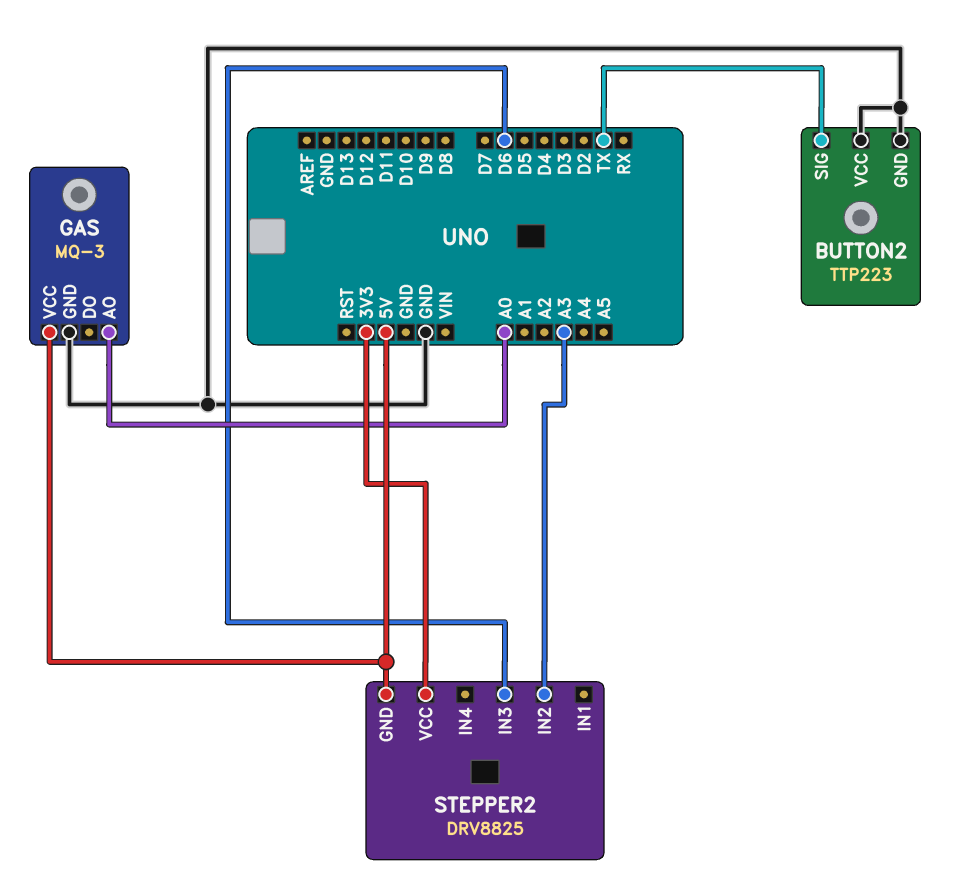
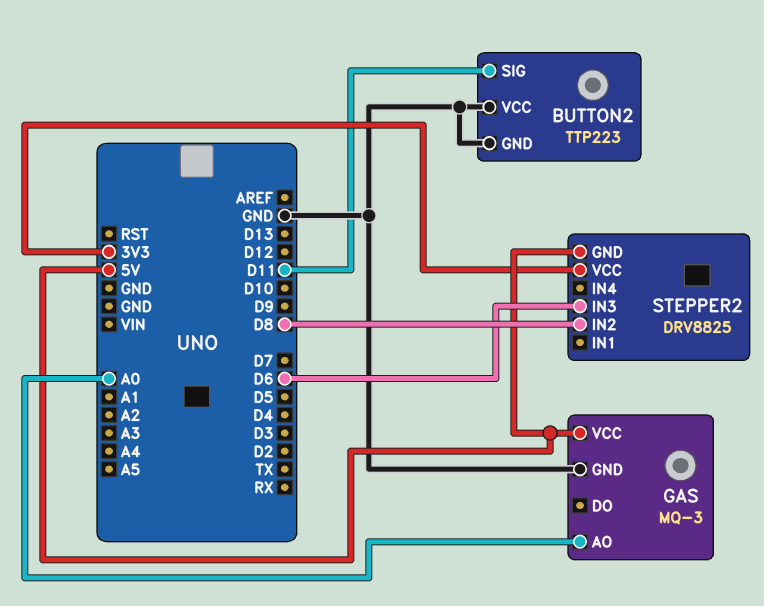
BUTTON2 pin SIG: TX -> D11
STEPPER2 pin IN2: A3 -> D8

